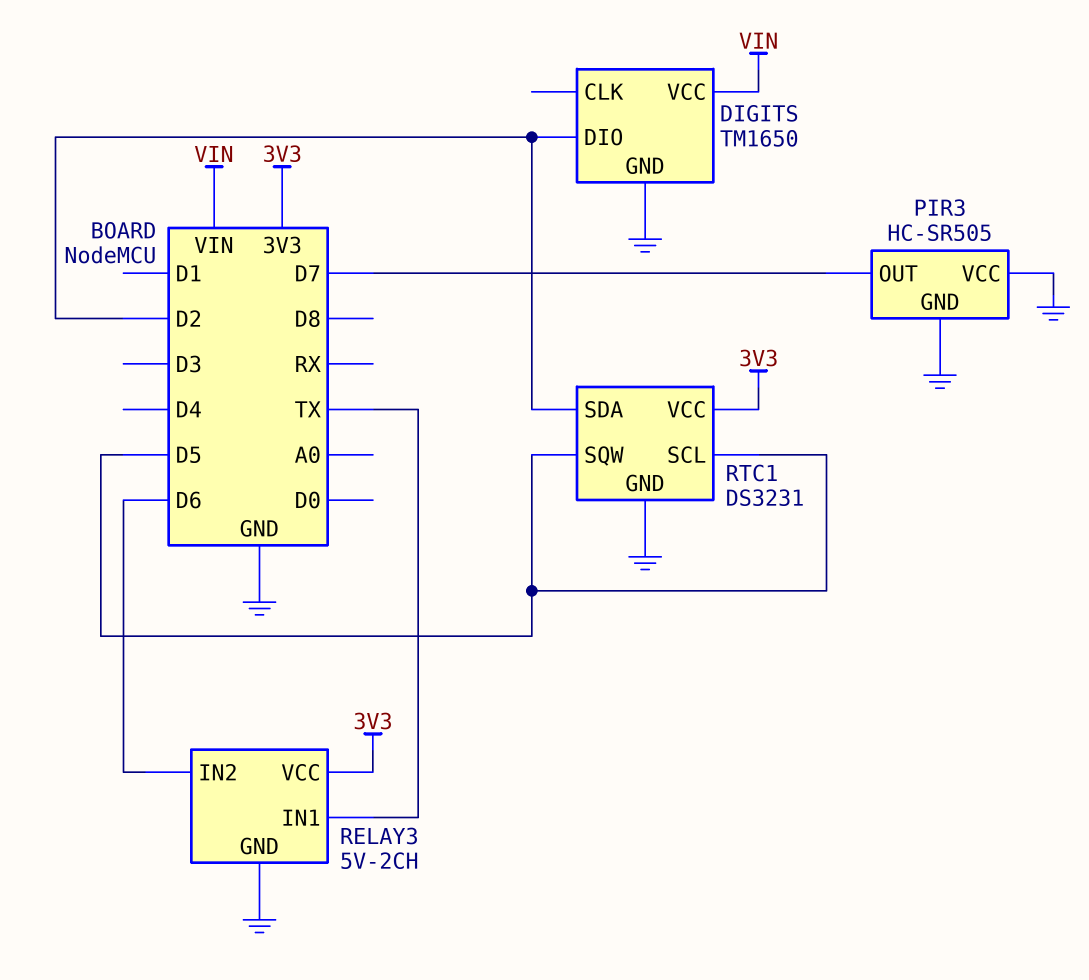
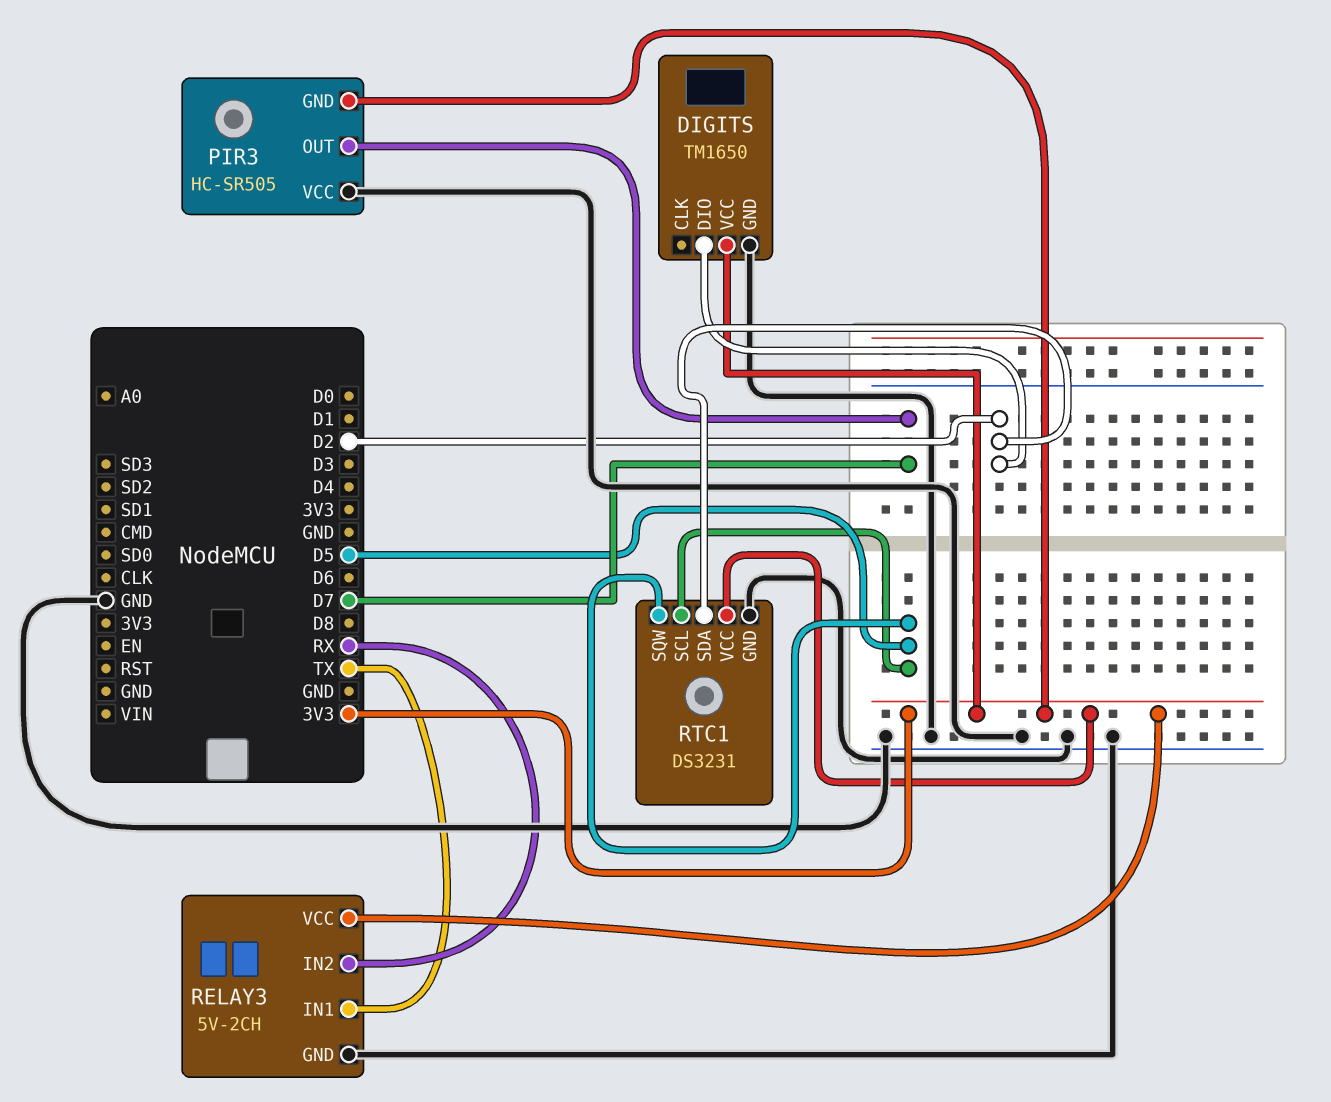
DIGITS pin VCC: VIN -> 3V3
PIR3 pin GND: GND -> 3V3
RELAY3 pin IN2: D6 -> RX

